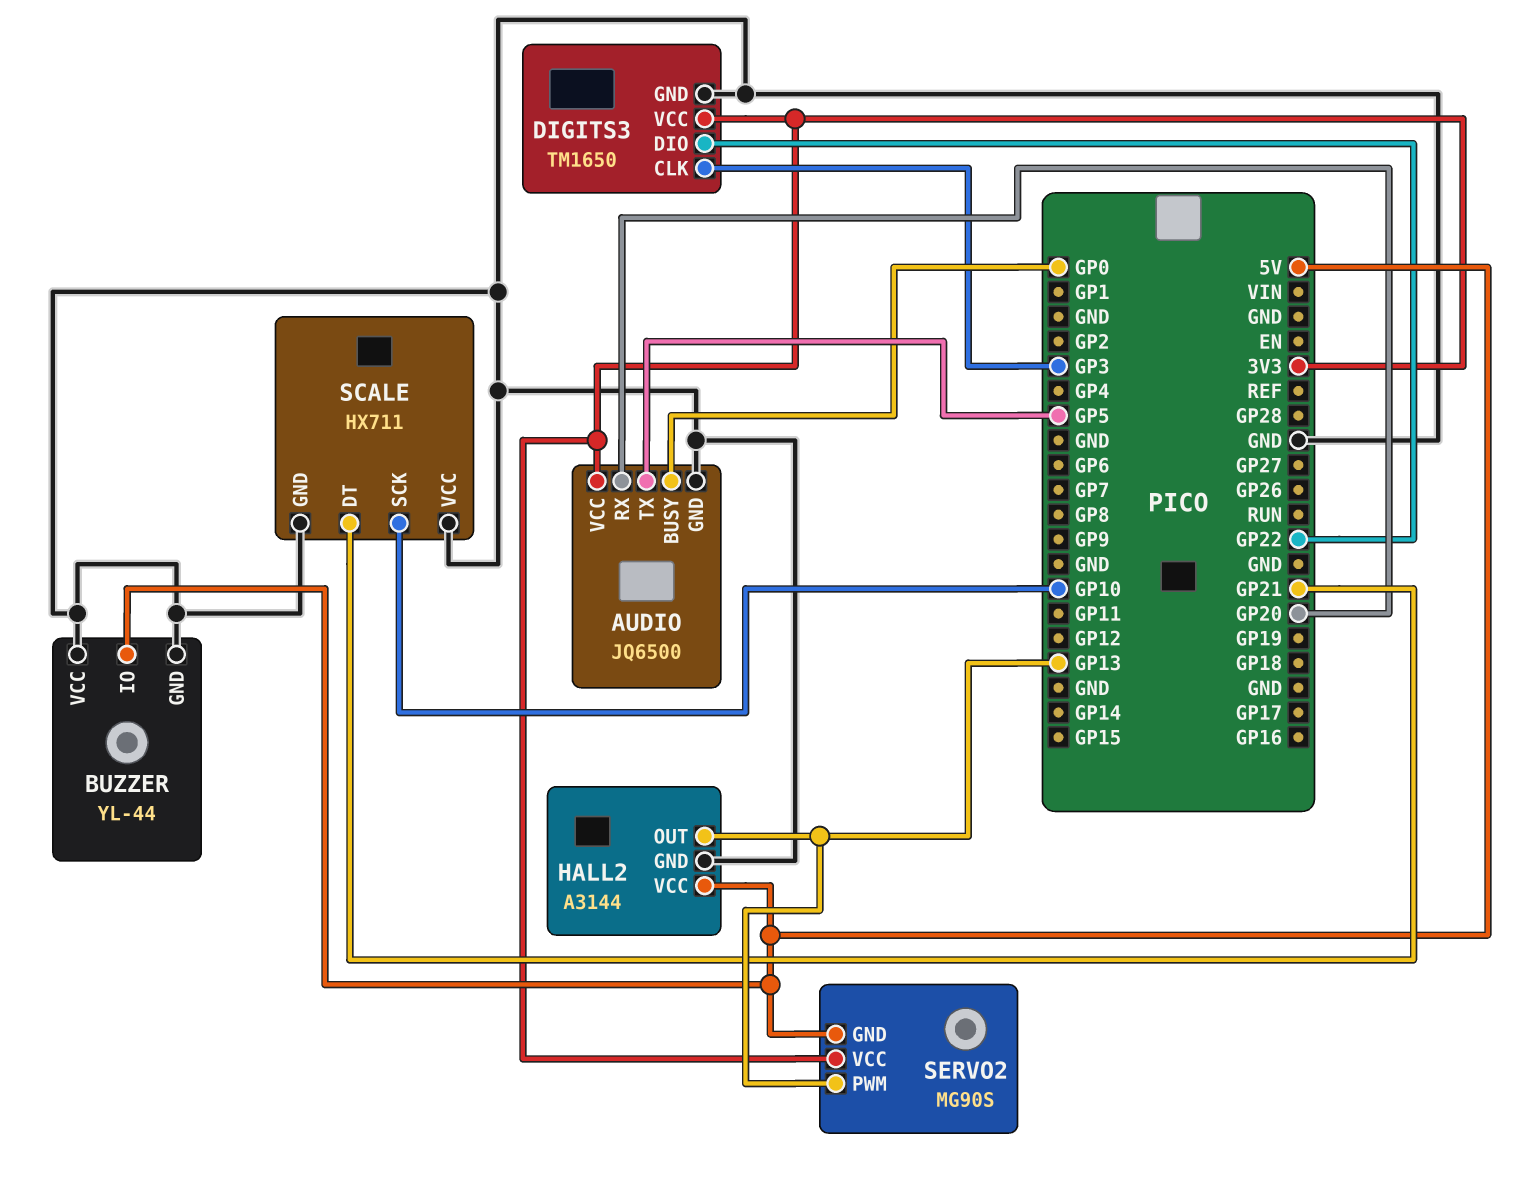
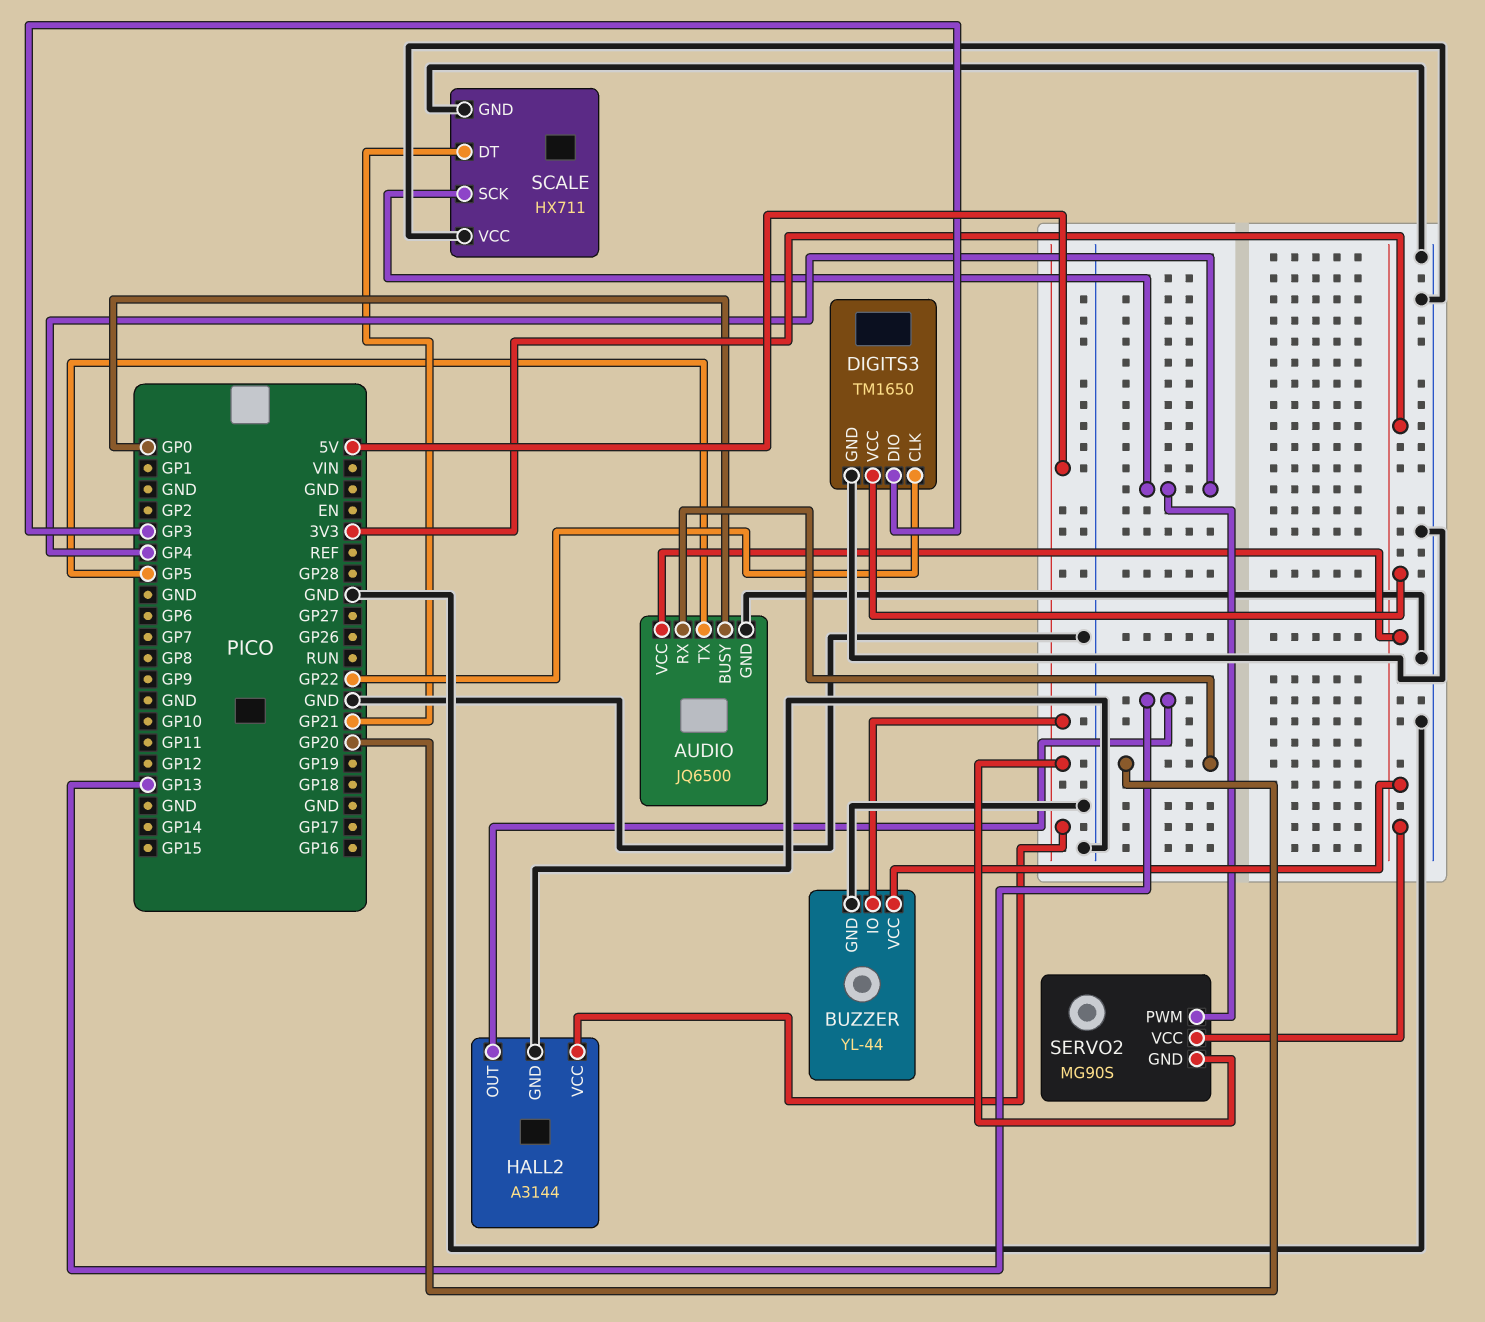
BUZZER pin VCC: GND -> 3V3
DIGITS3 pin CLK: GP3 -> GP22
DIGITS3 pin DIO: GP22 -> GP3
SCALE pin SCK: GP10 -> GP4
SERVO2 pin PWM: GP13 -> GP4

